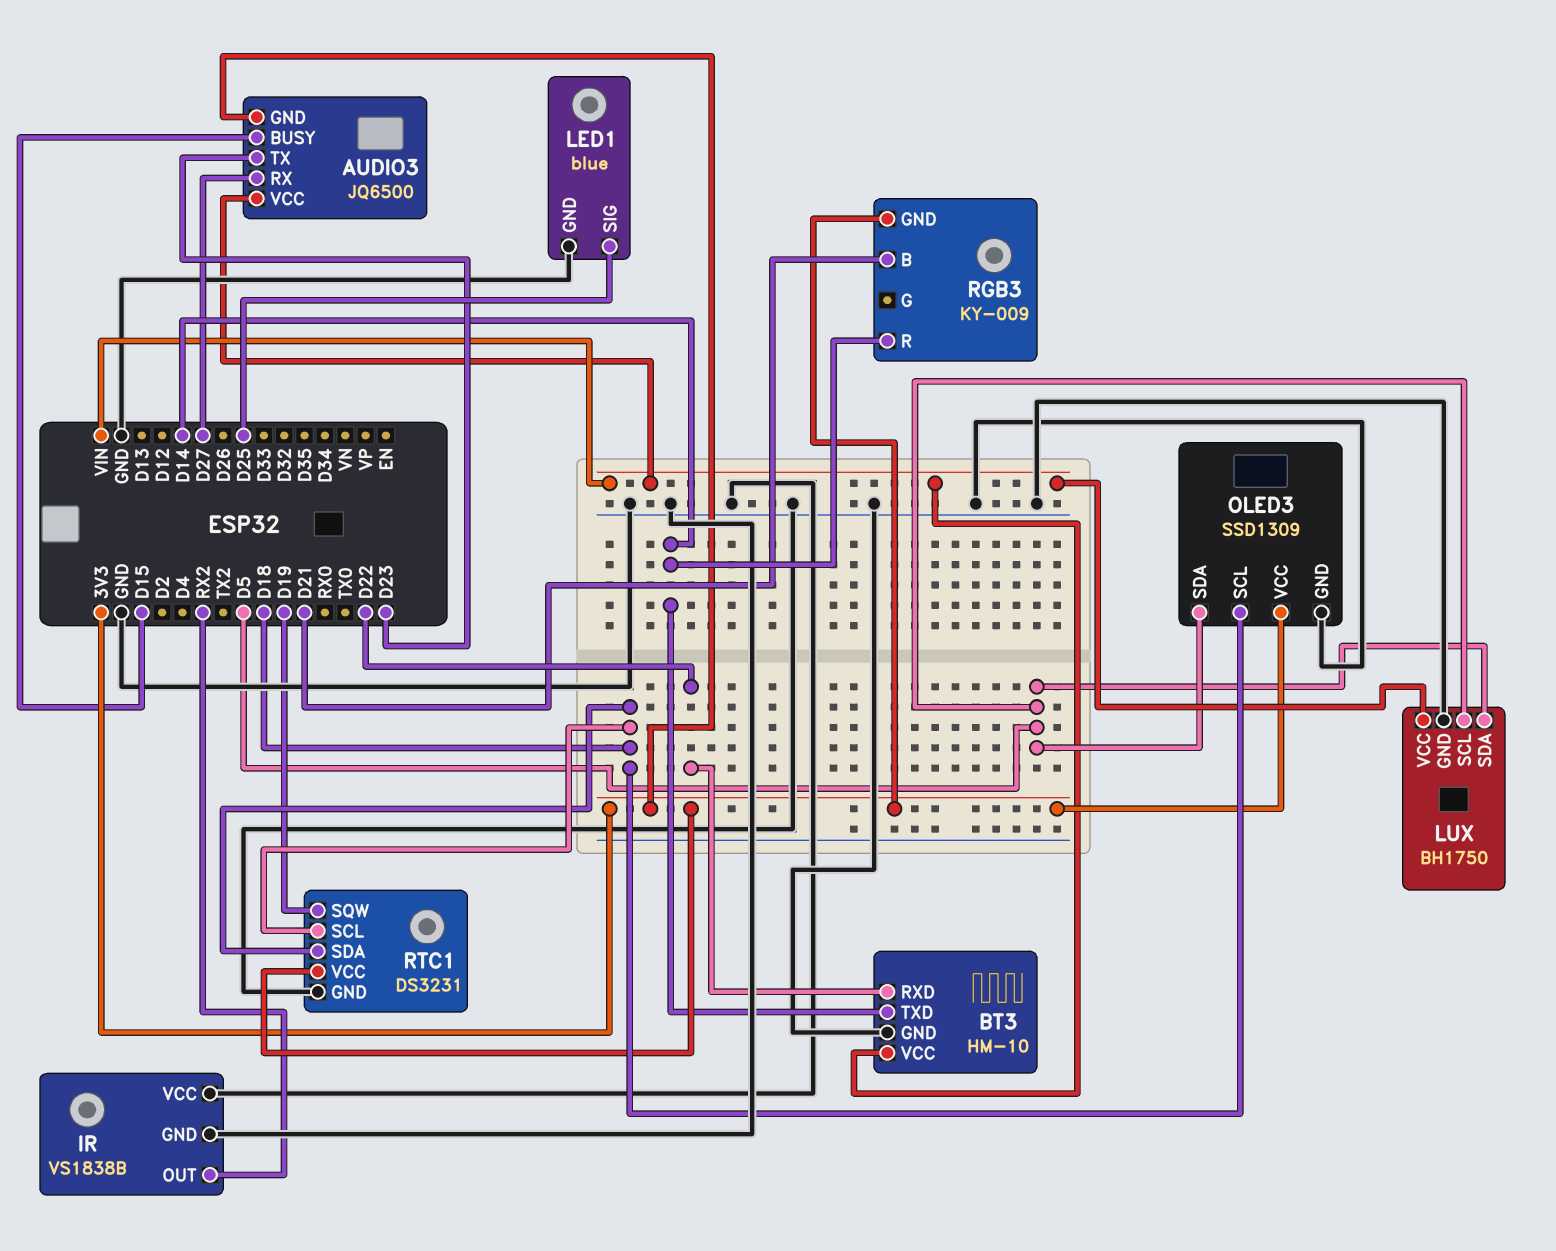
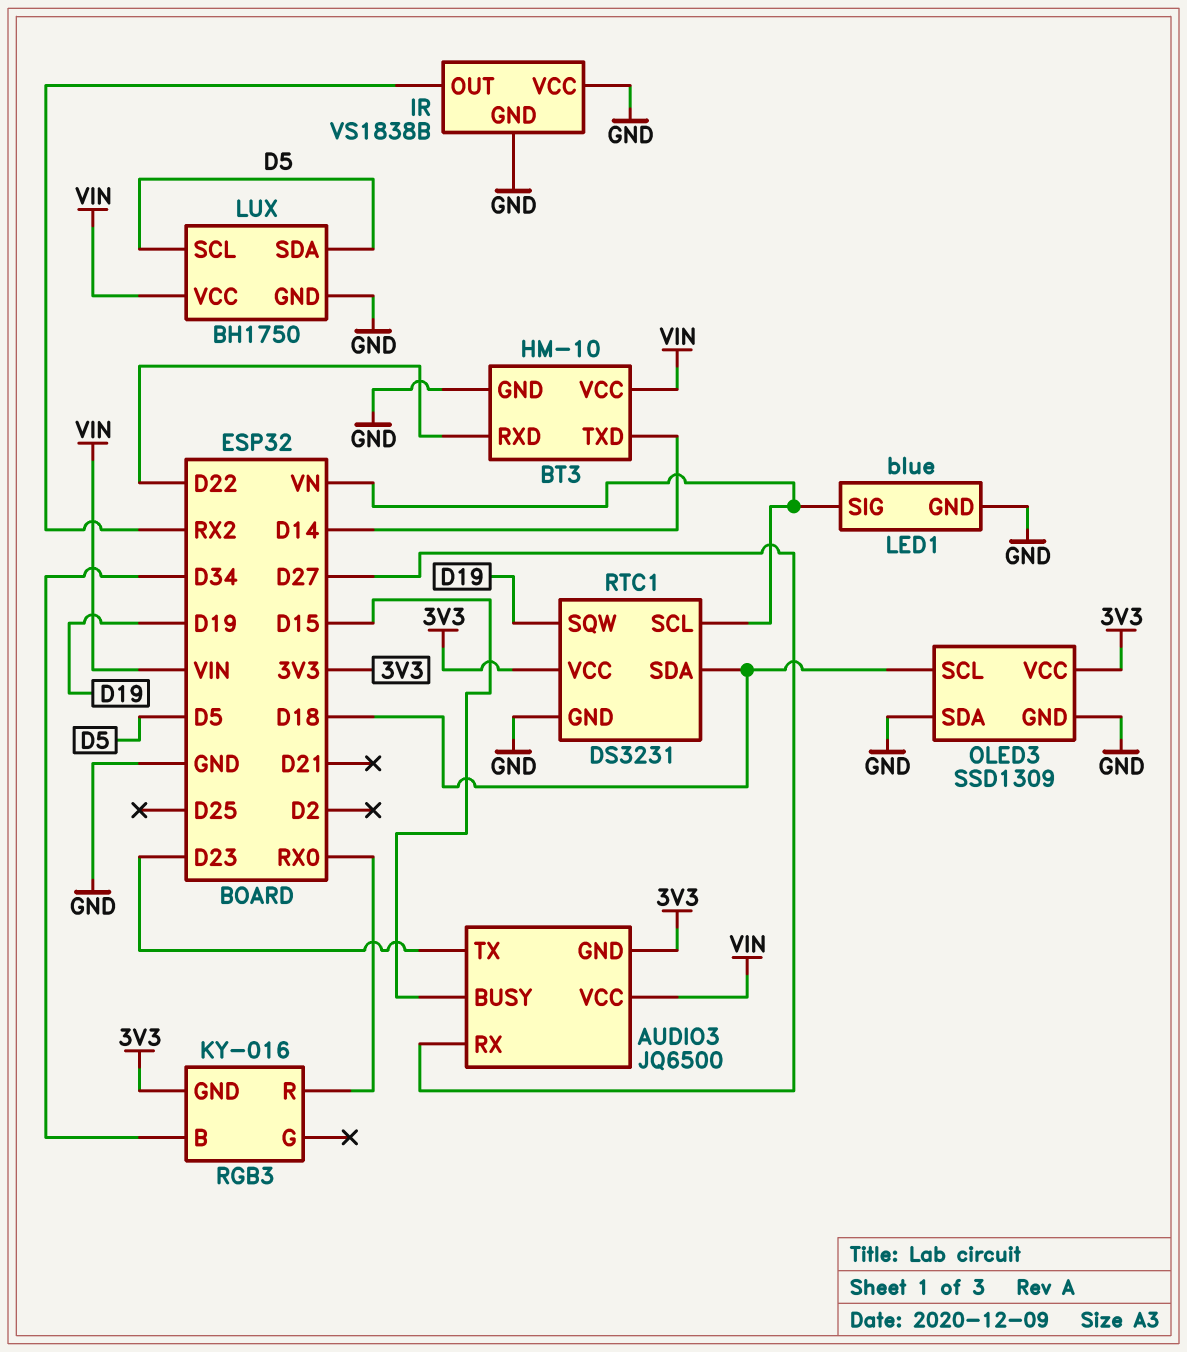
LED1 pin SIG: D25 -> VN
OLED3 pin SDA: D5 -> GND
RGB3: KY-009 -> KY-016
RGB3 pin B: D21 -> D34
RGB3 pin R: D14 -> RX0
RTC1 pin SCL: D18 -> VN

